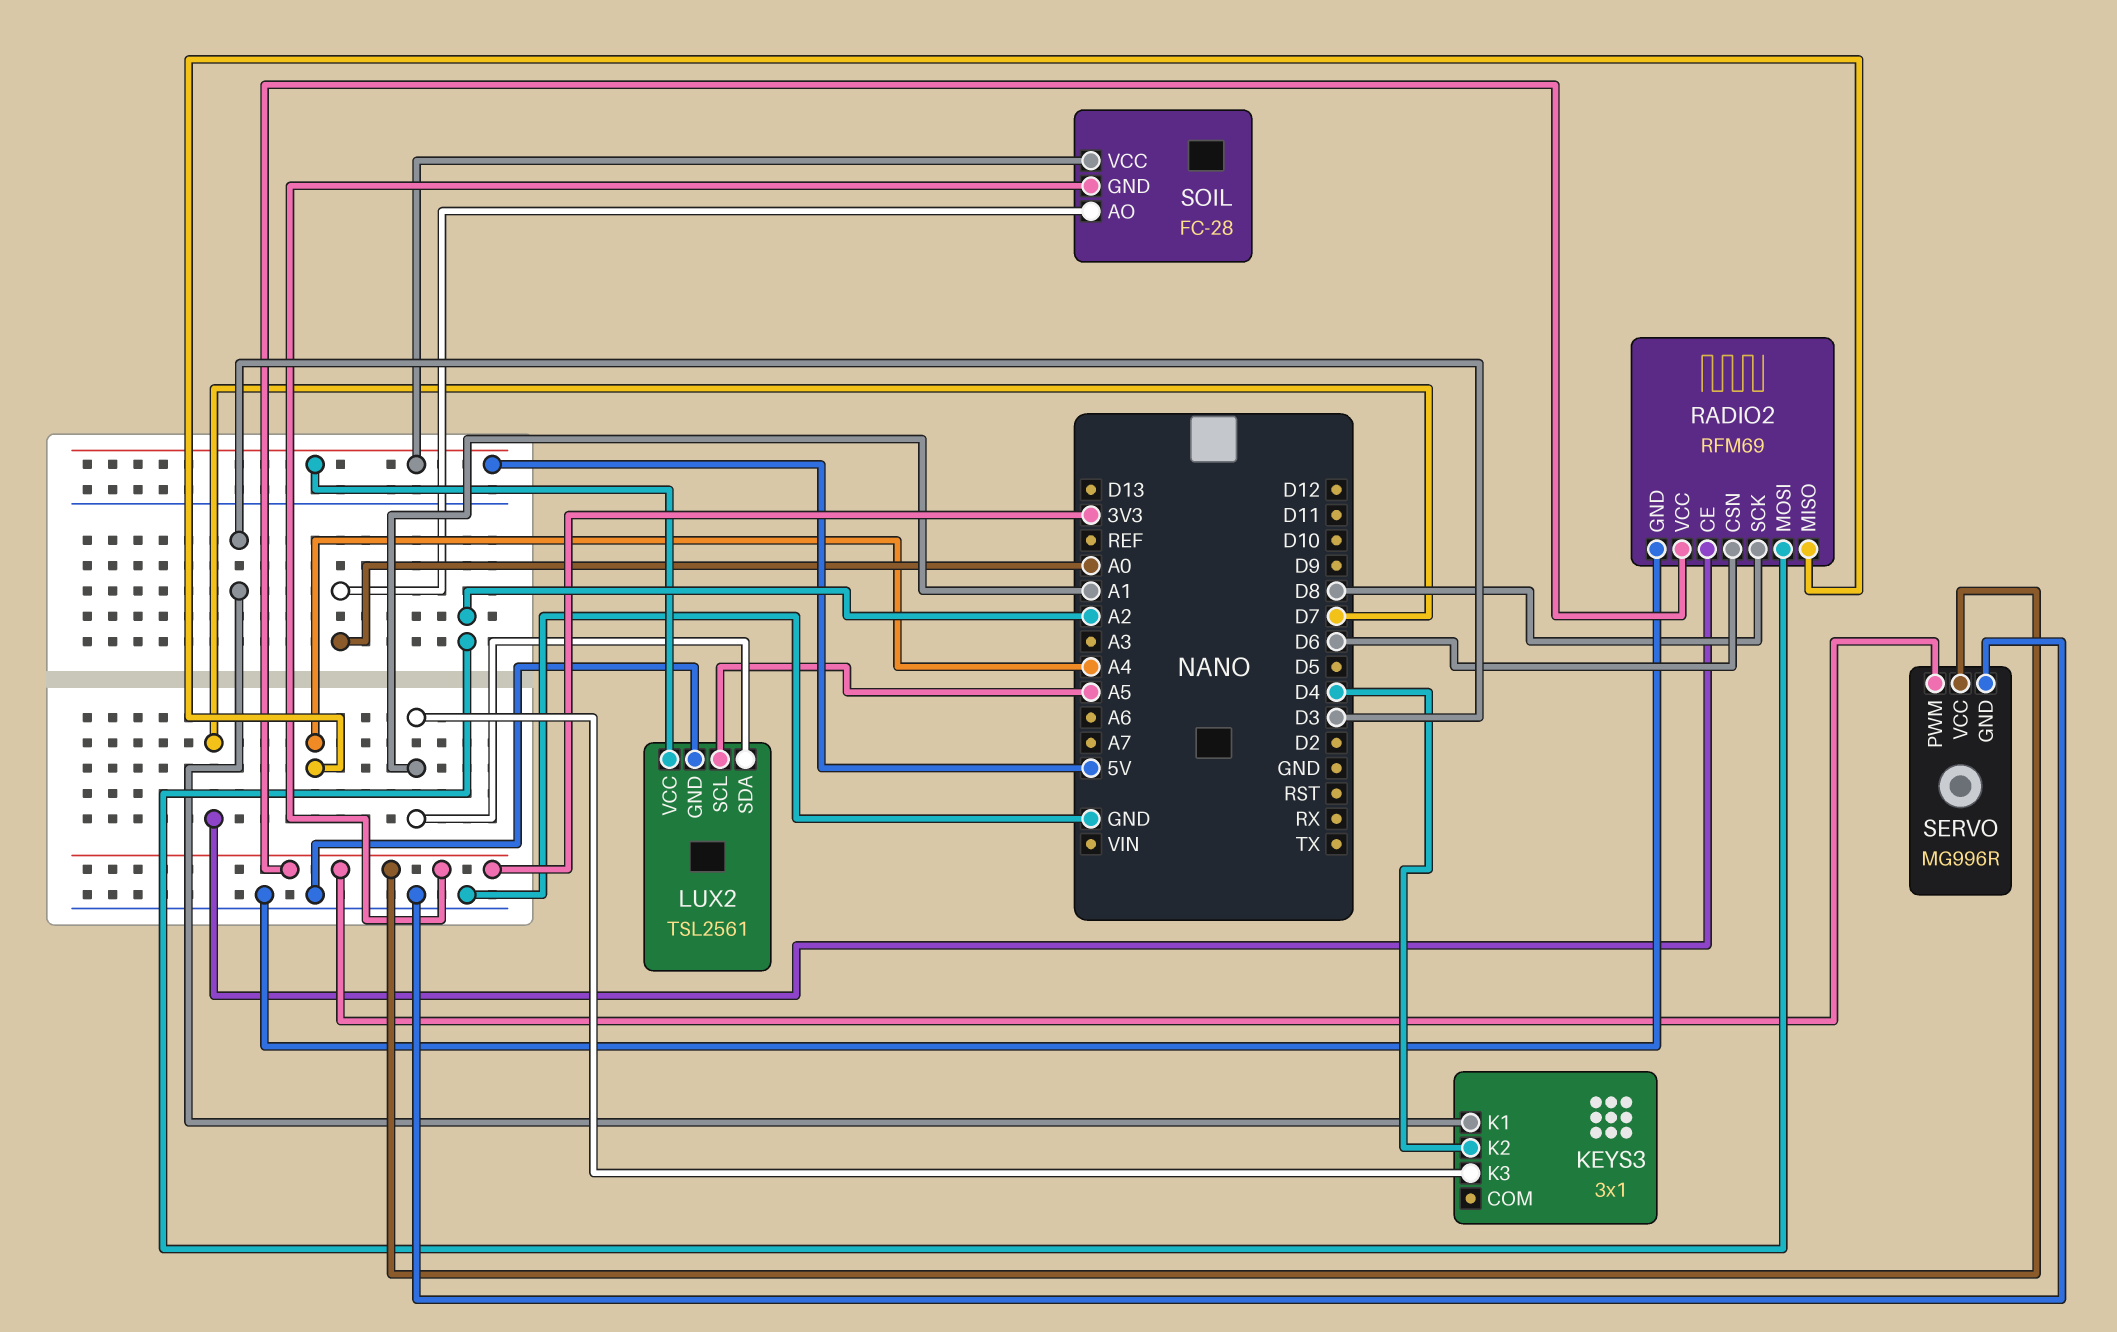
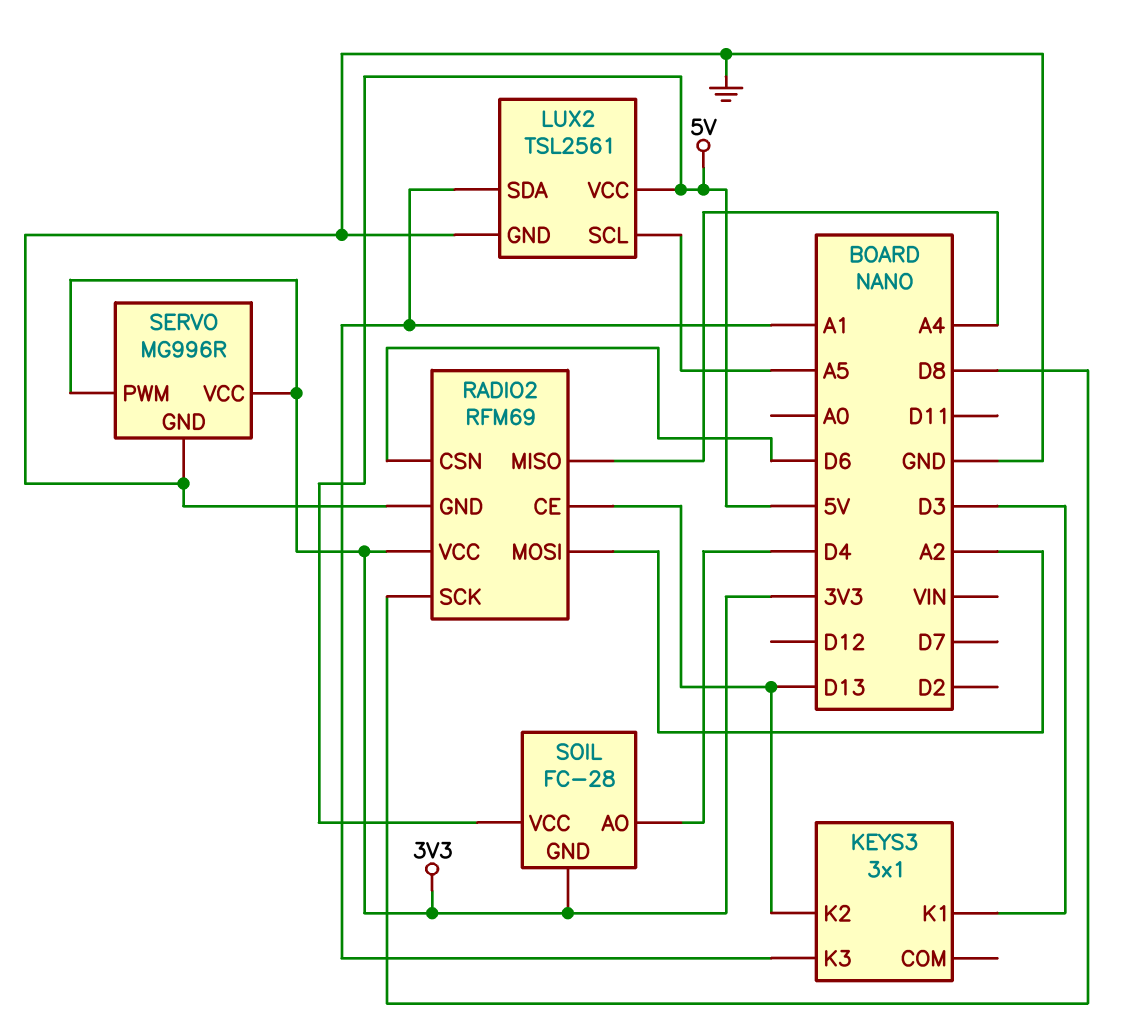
KEYS3 pin K2: D4 -> D13
RADIO2 pin CE: D7 -> D13
SOIL pin AO: A0 -> D4

